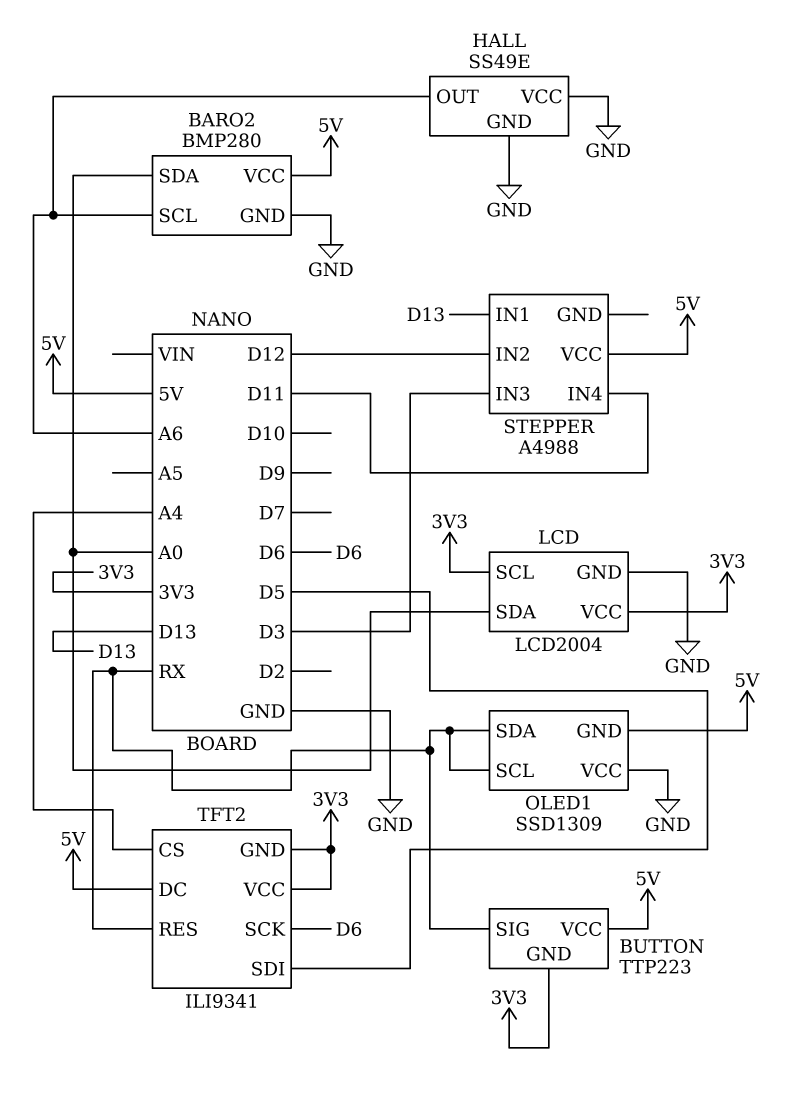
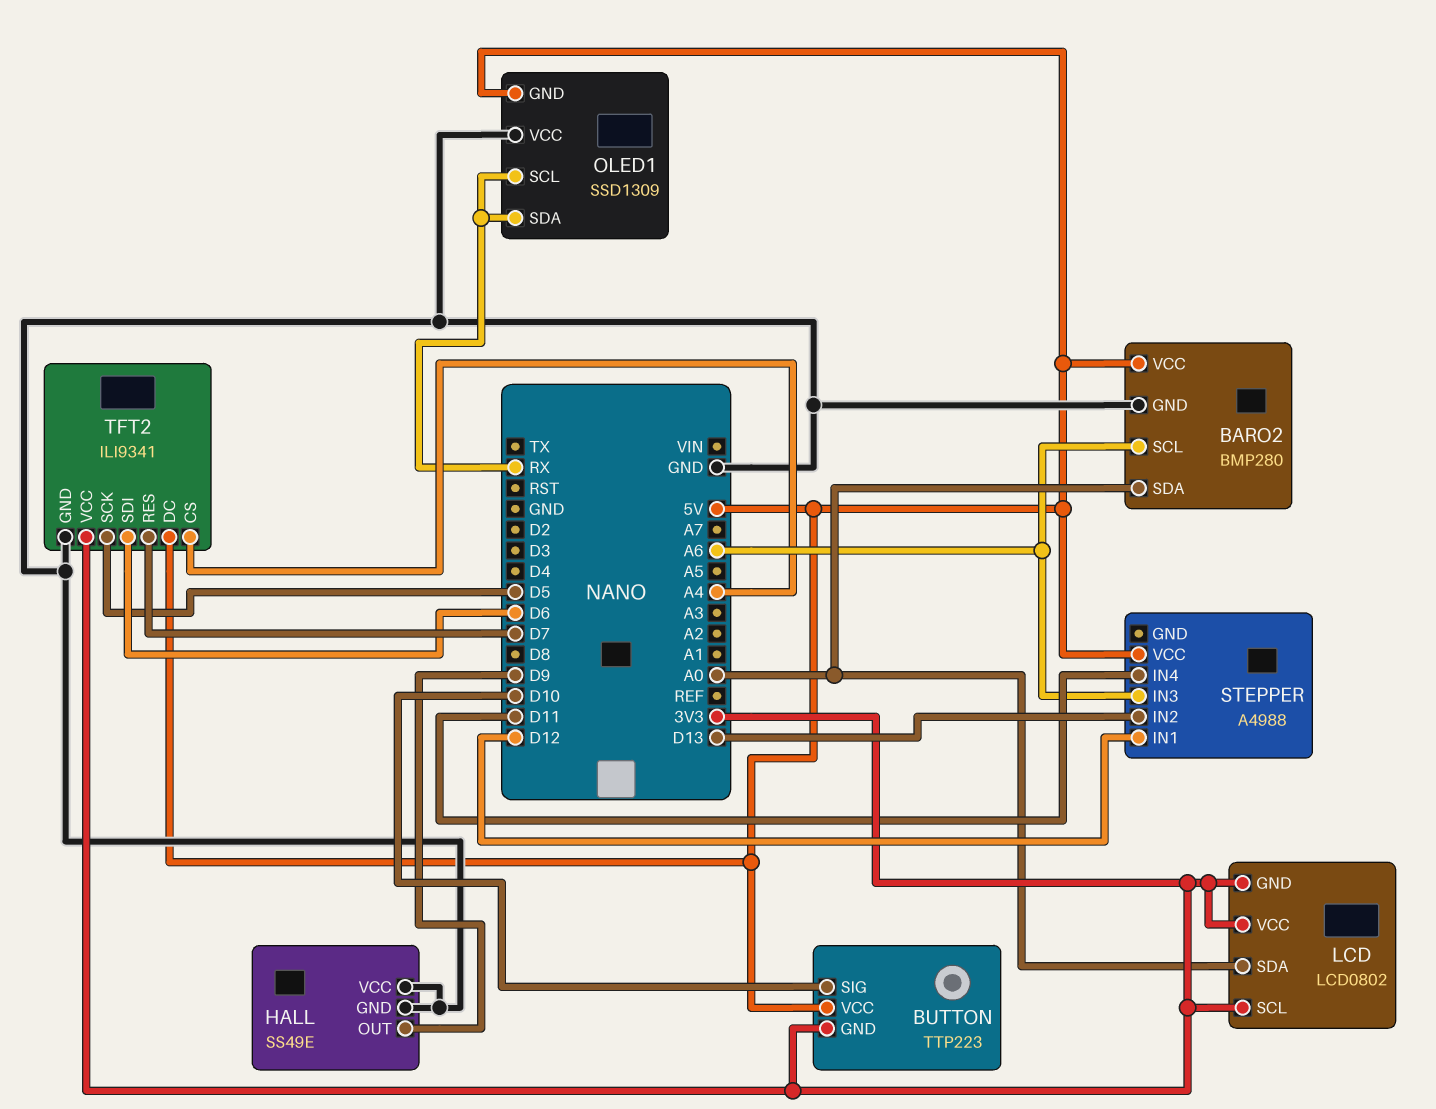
BUTTON pin SIG: RX -> D10
HALL pin OUT: A6 -> D9
LCD: LCD2004 -> LCD0802
LCD pin GND: GND -> 3V3
STEPPER pin IN1: D13 -> D12
STEPPER pin IN2: D12 -> D13
STEPPER pin IN3: D3 -> A6
TFT2 pin GND: 3V3 -> GND
TFT2 pin RES: RX -> D7
TFT2 pin SCK: D6 -> D5
TFT2 pin SDI: D5 -> D6

